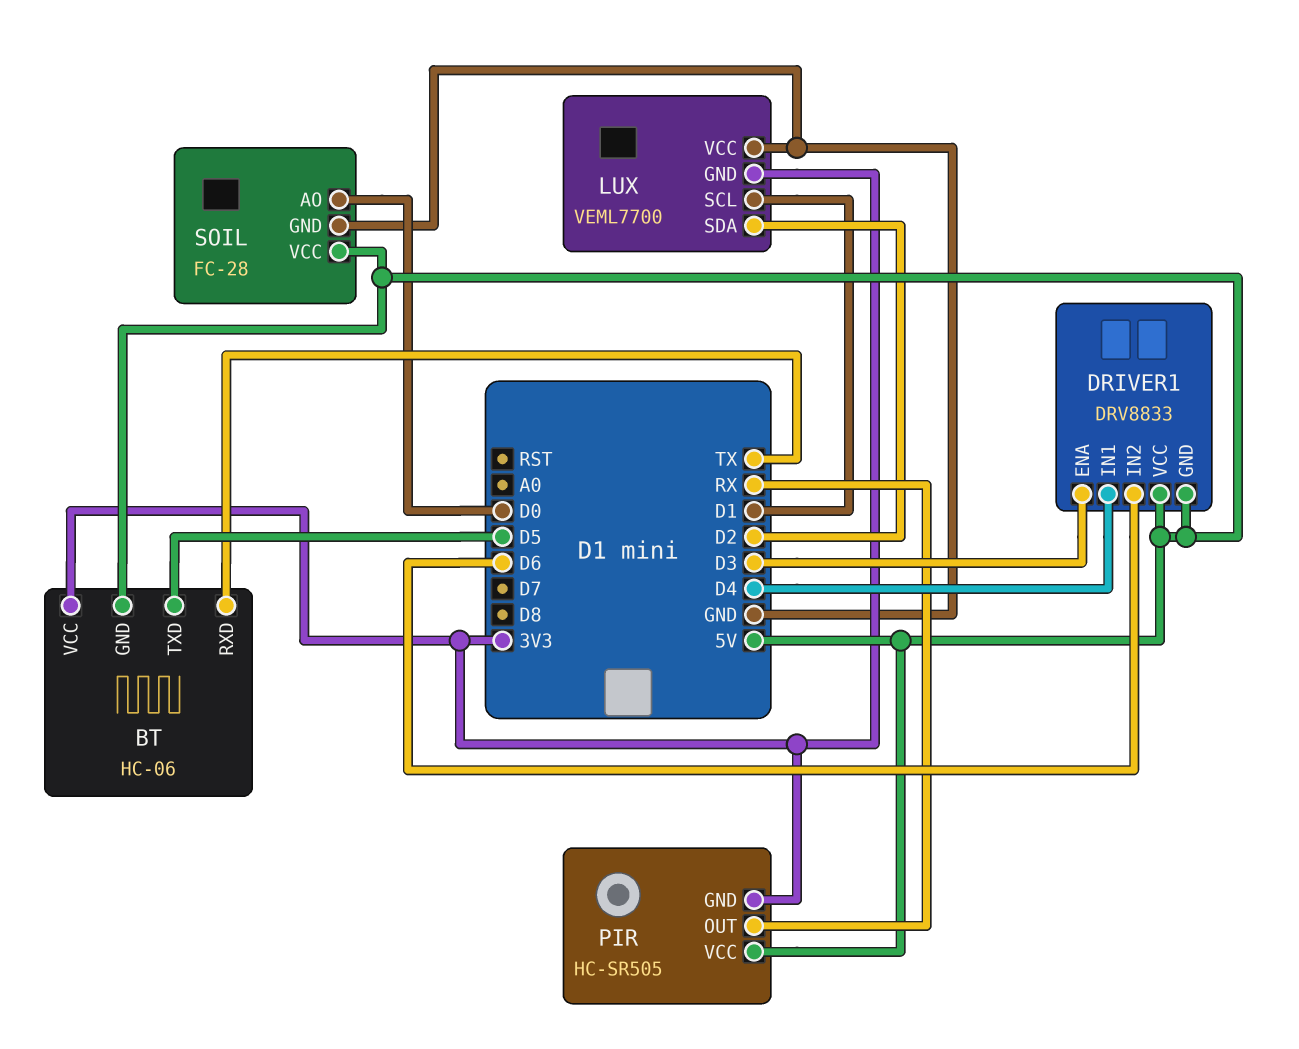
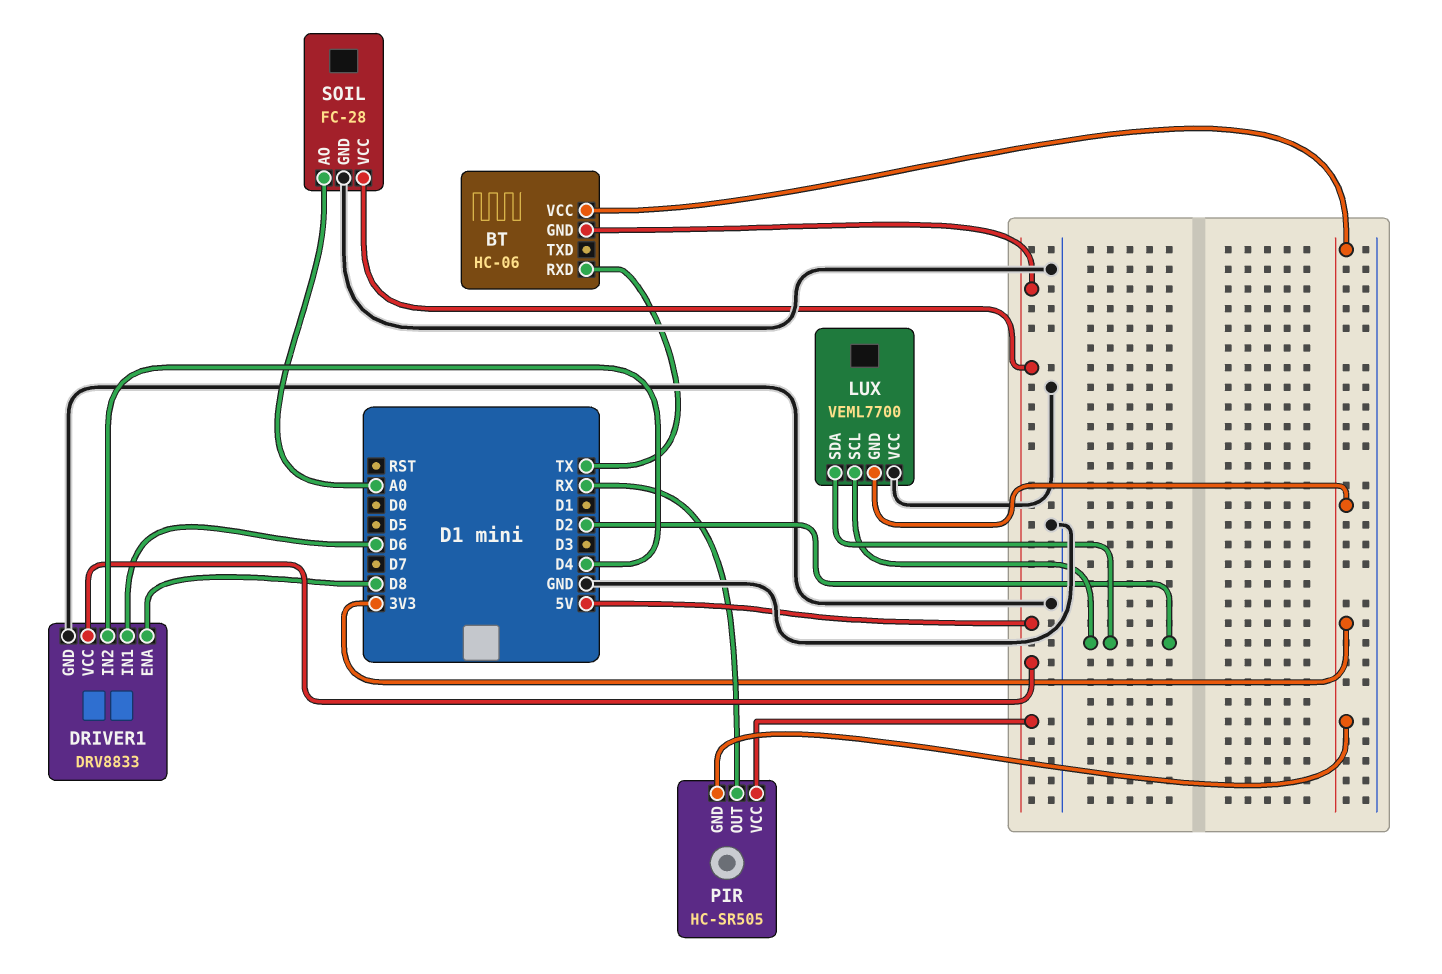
BT pin TXD: D5 -> none
DRIVER1 pin ENA: D3 -> D8
DRIVER1 pin GND: 5V -> GND
DRIVER1 pin IN1: D4 -> D6
DRIVER1 pin IN2: D6 -> D4
LUX pin SCL: D1 -> D2
SOIL pin AO: D0 -> A0

